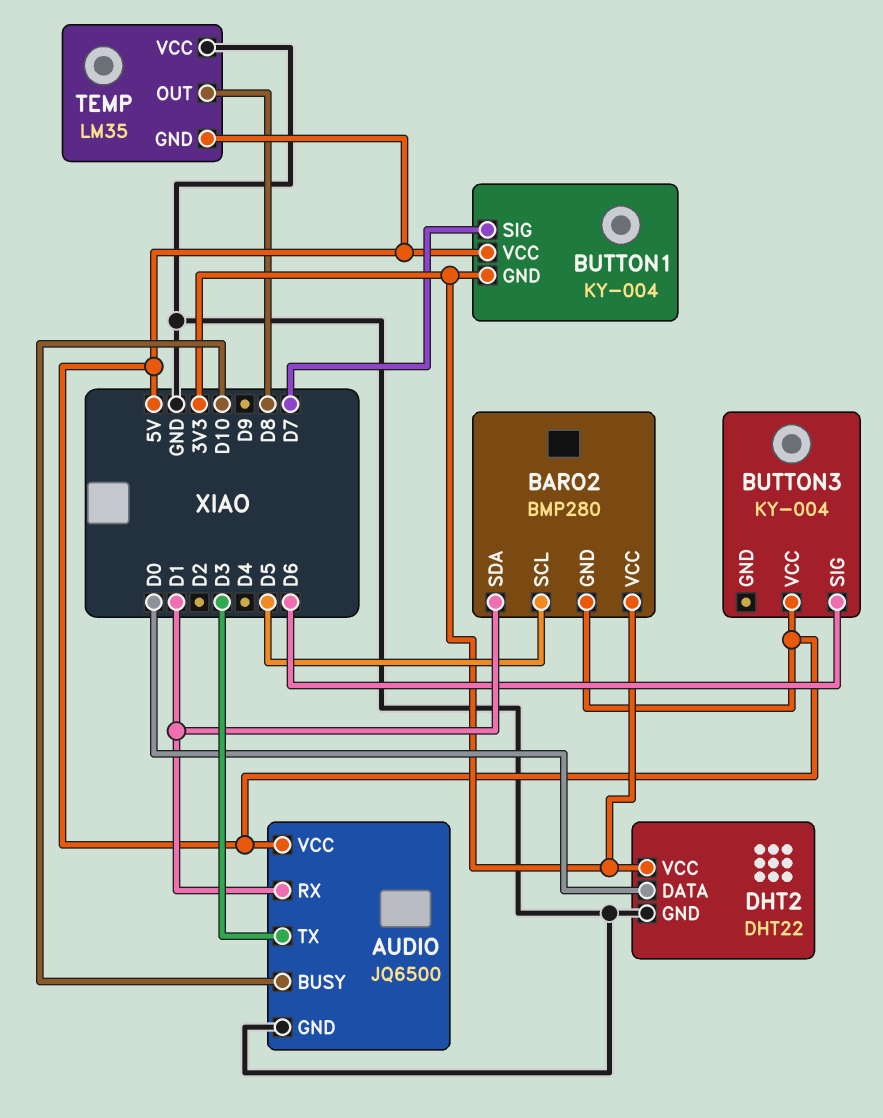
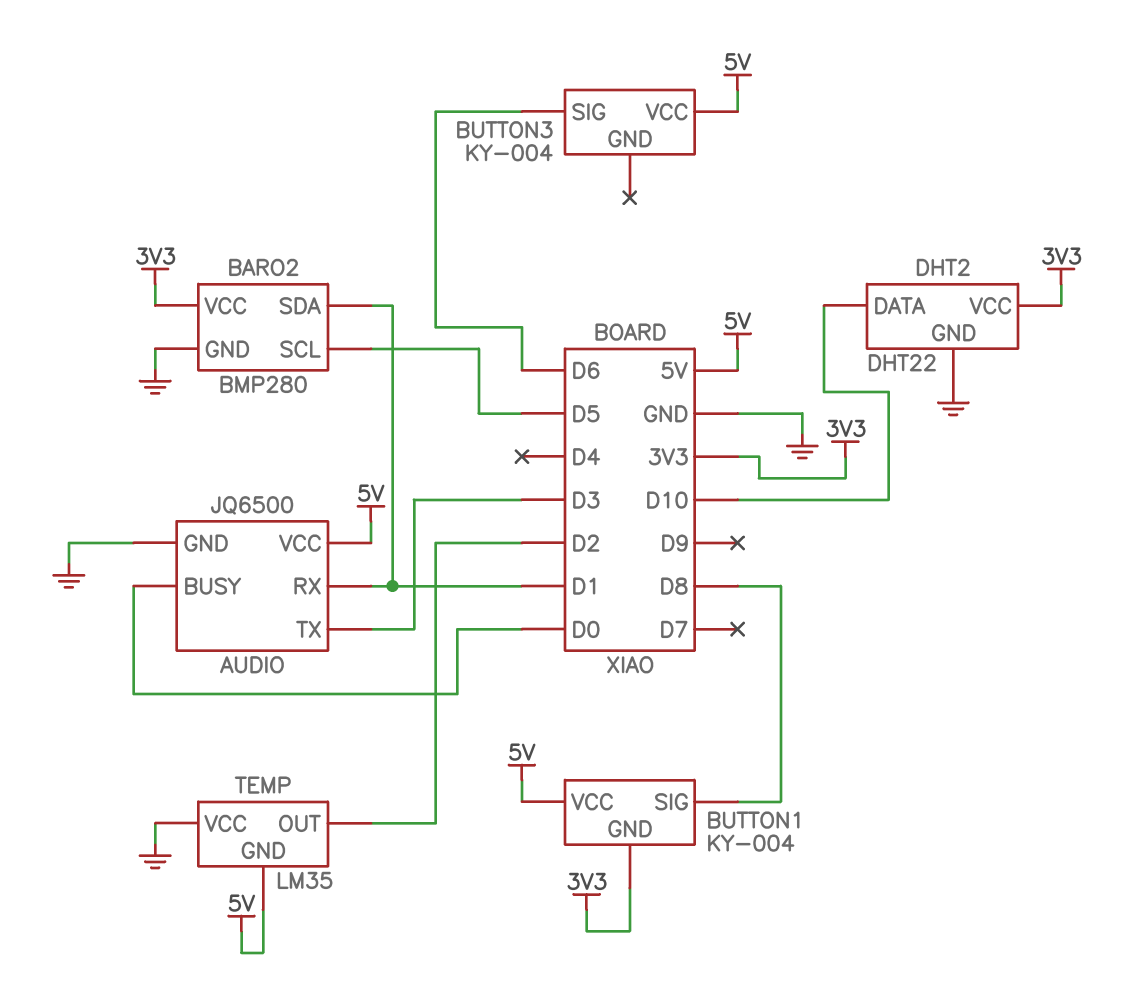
AUDIO pin BUSY: D10 -> D0
BARO2 pin GND: 5V -> GND
BUTTON1 pin SIG: D7 -> D8
DHT2 pin DATA: D0 -> D10
TEMP pin OUT: D8 -> D2

